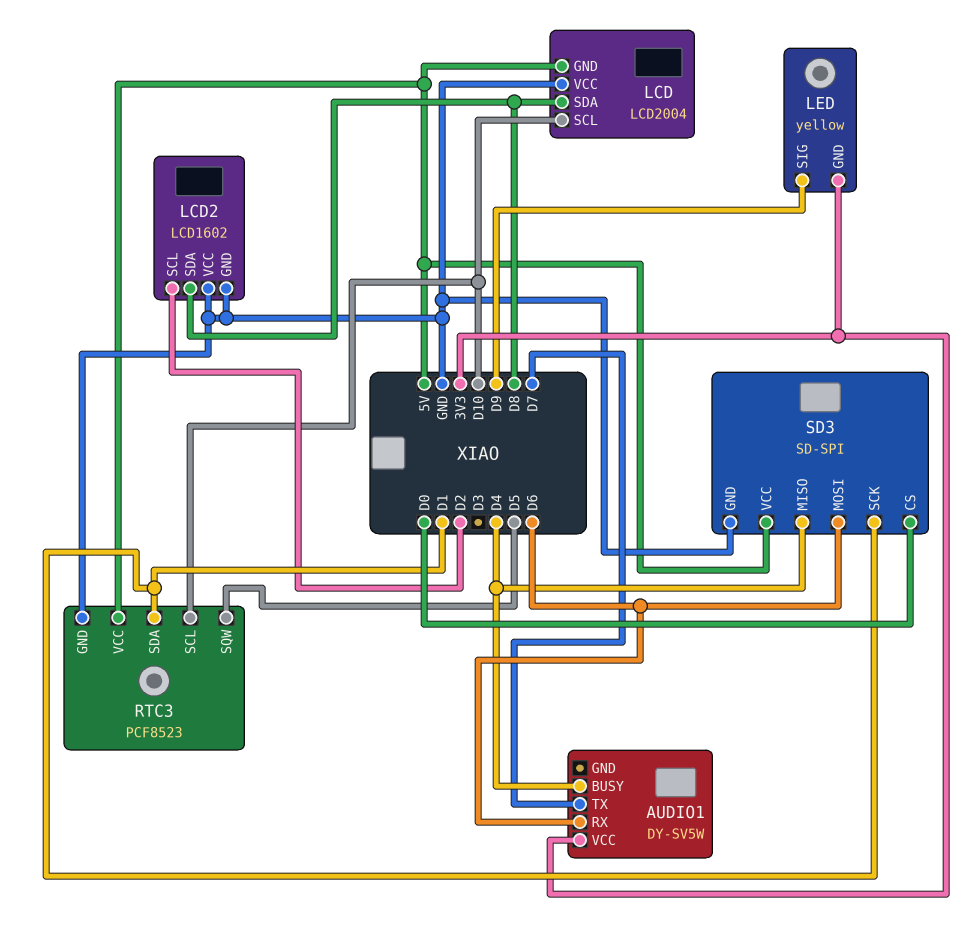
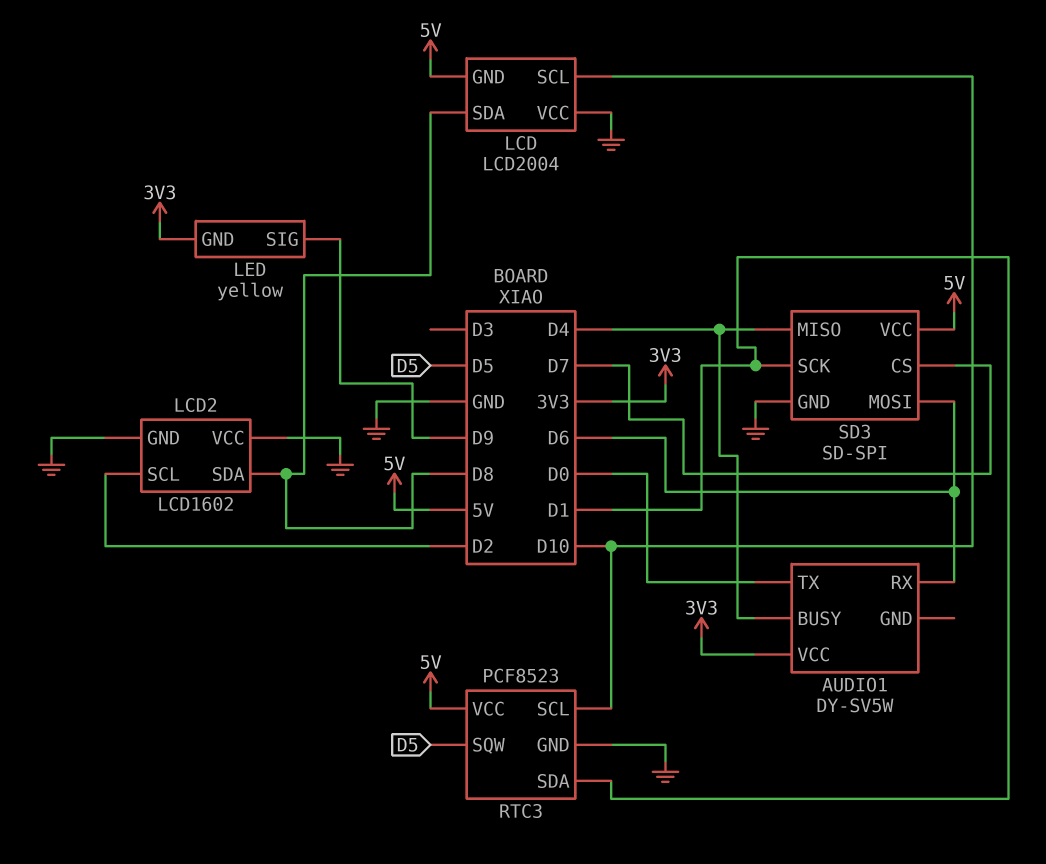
AUDIO1 pin TX: D7 -> D0
SD3 pin CS: D0 -> D7

